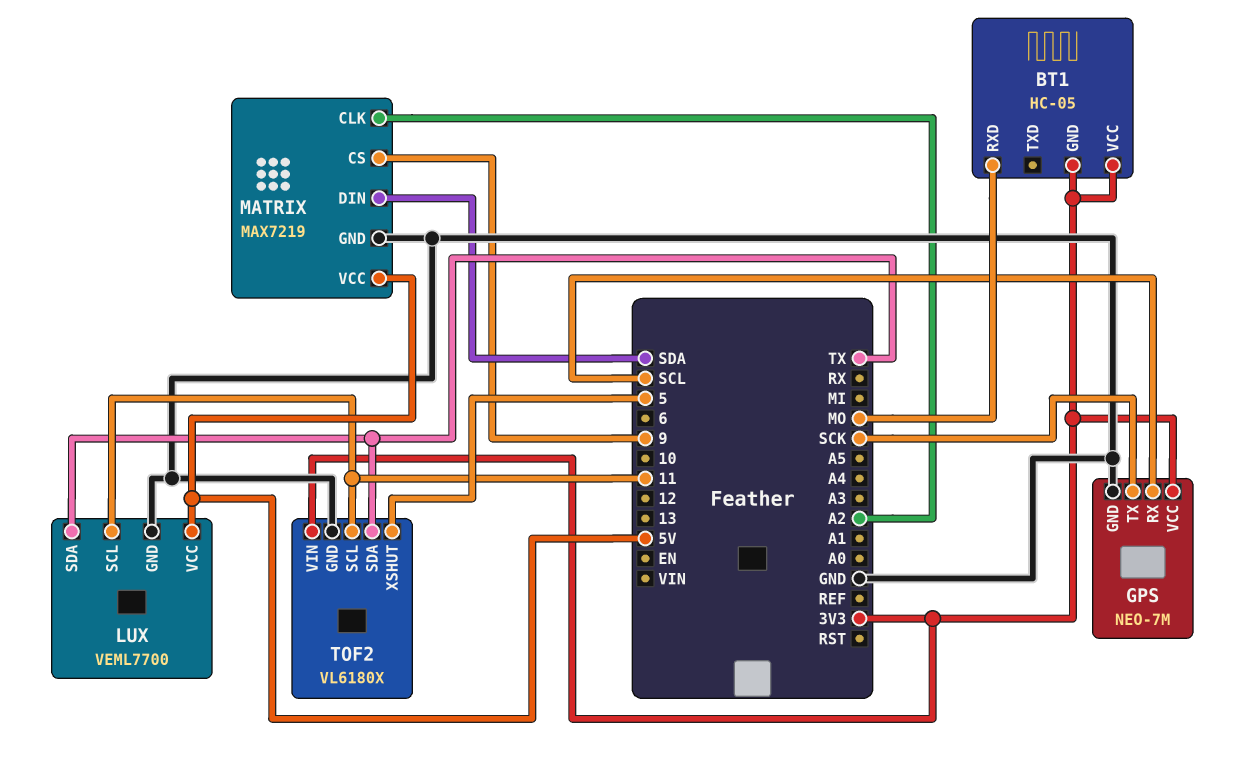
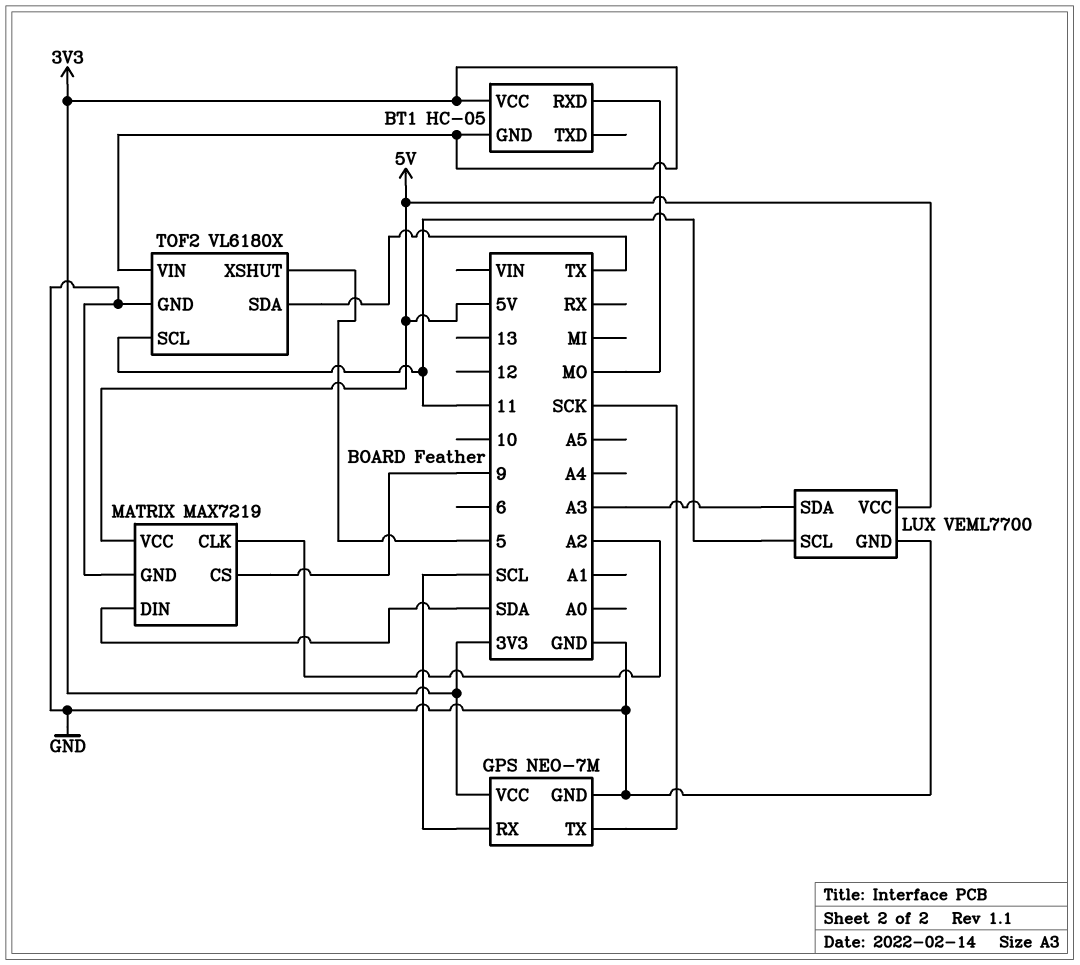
LUX pin SDA: TX -> A3

